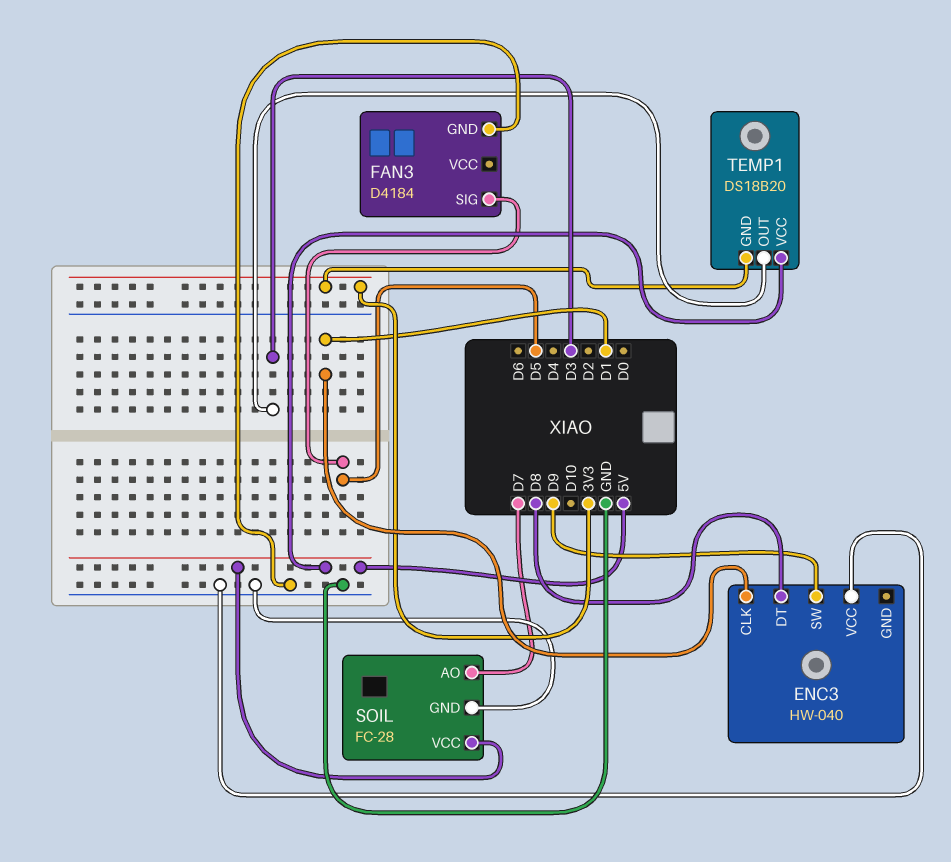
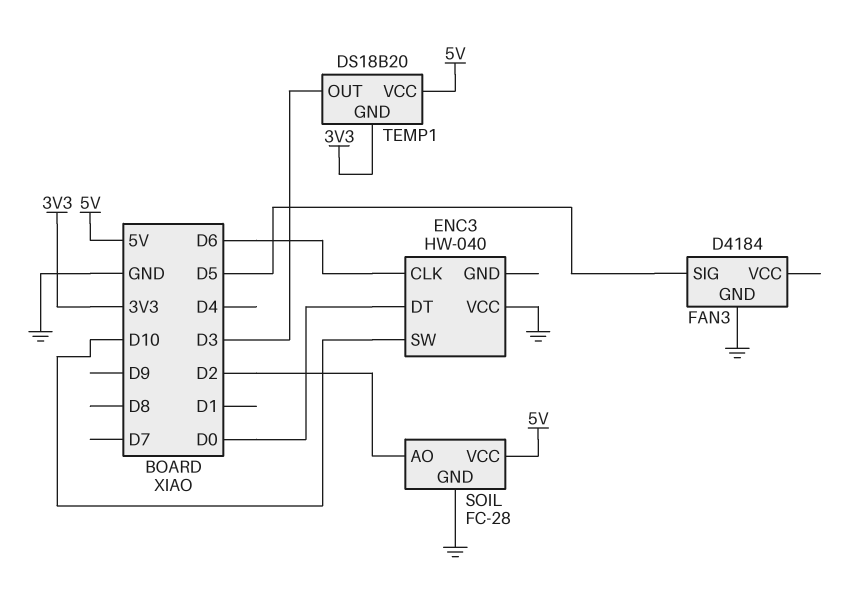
ENC3 pin CLK: D1 -> D6
ENC3 pin DT: D8 -> D0
ENC3 pin SW: D9 -> D10
SOIL pin AO: D7 -> D2

